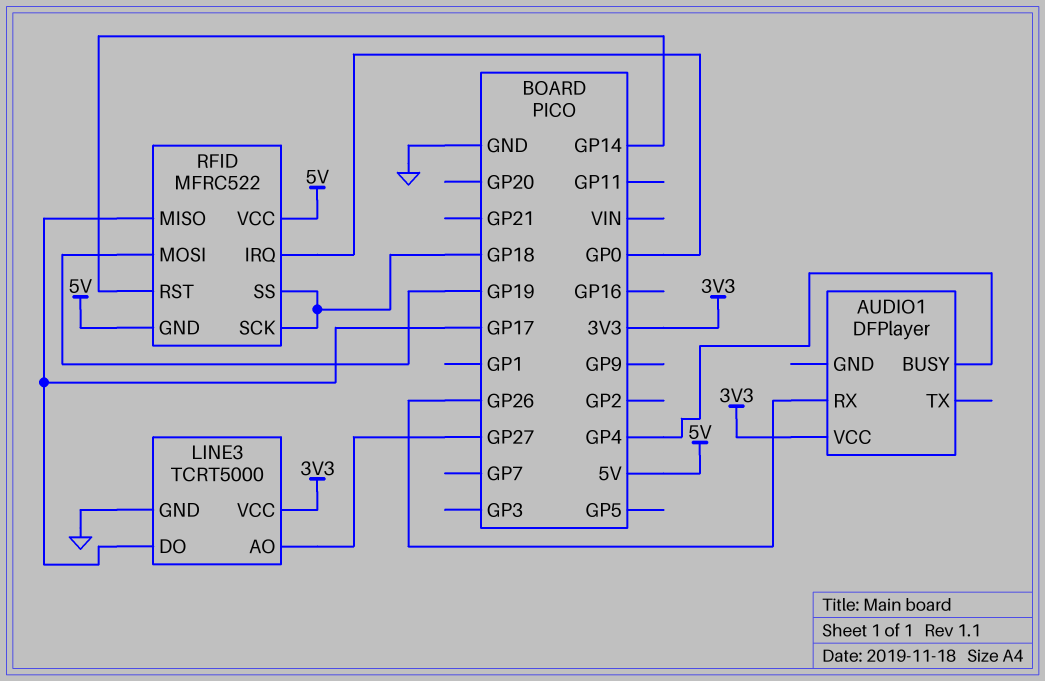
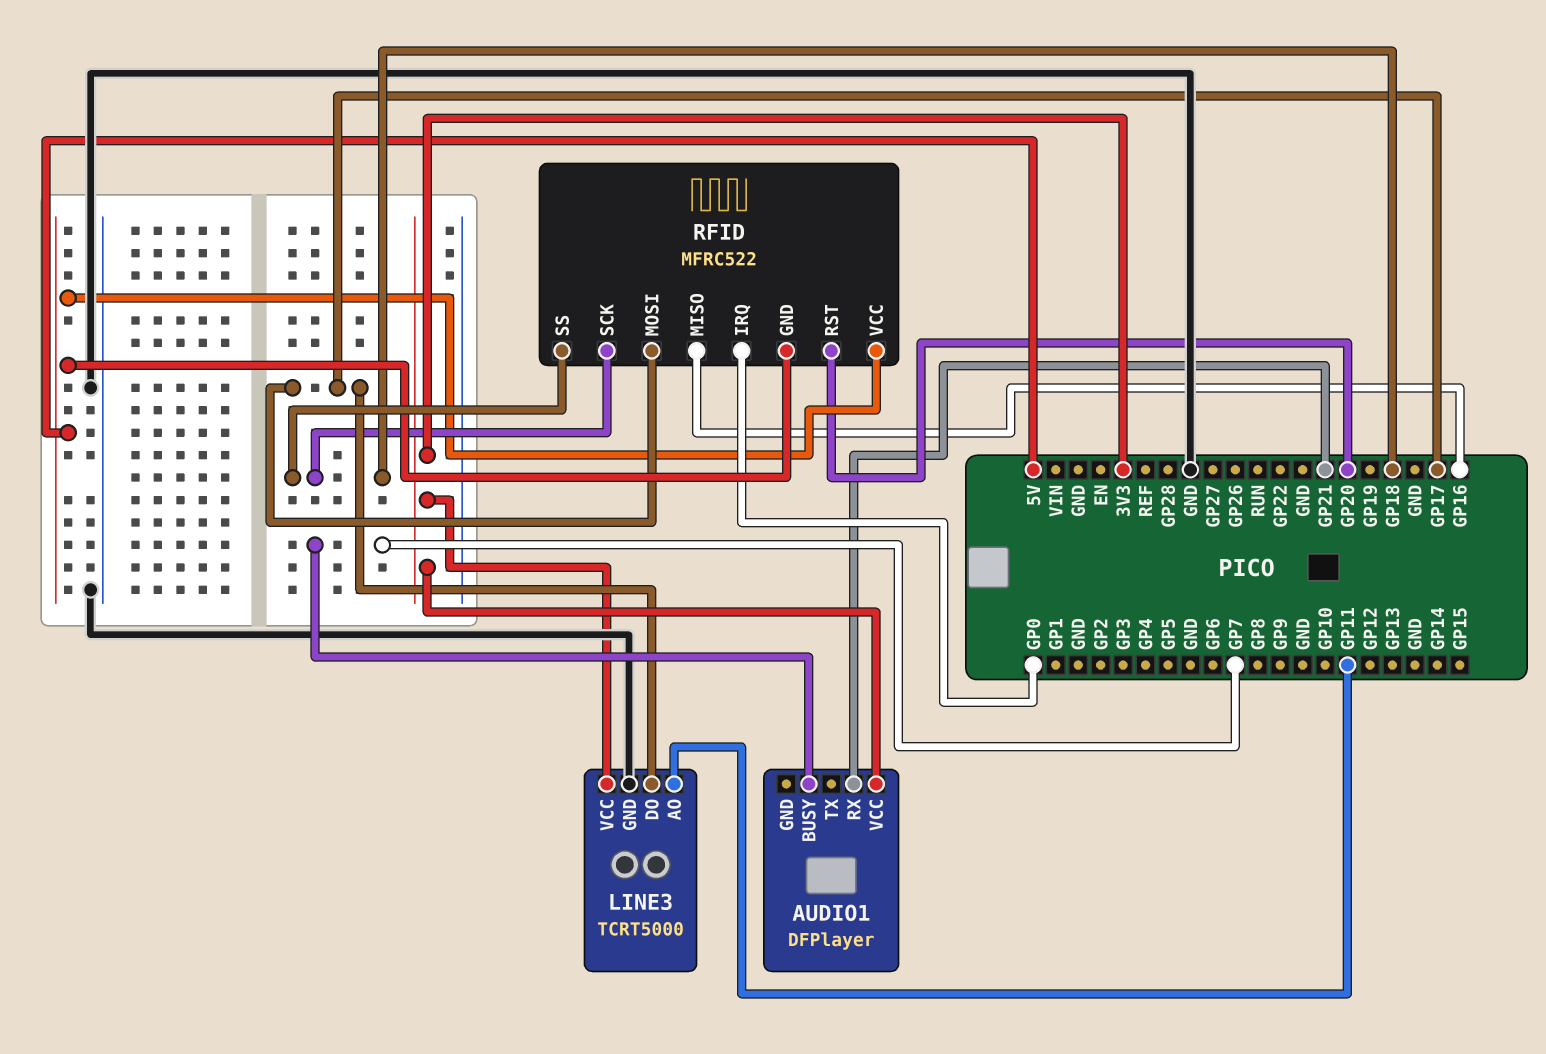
AUDIO1 pin BUSY: GP4 -> GP7
AUDIO1 pin RX: GP26 -> GP21
LINE3 pin AO: GP27 -> GP11
RFID pin MISO: GP17 -> GP16
RFID pin MOSI: GP19 -> GP17
RFID pin RST: GP14 -> GP20

